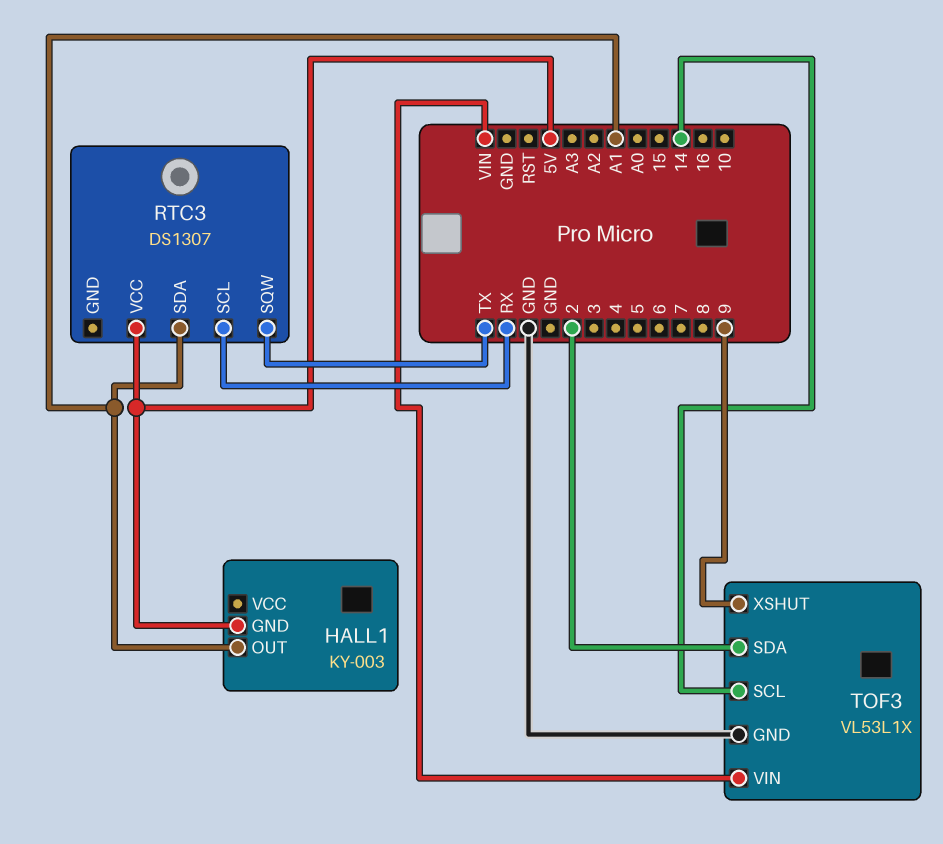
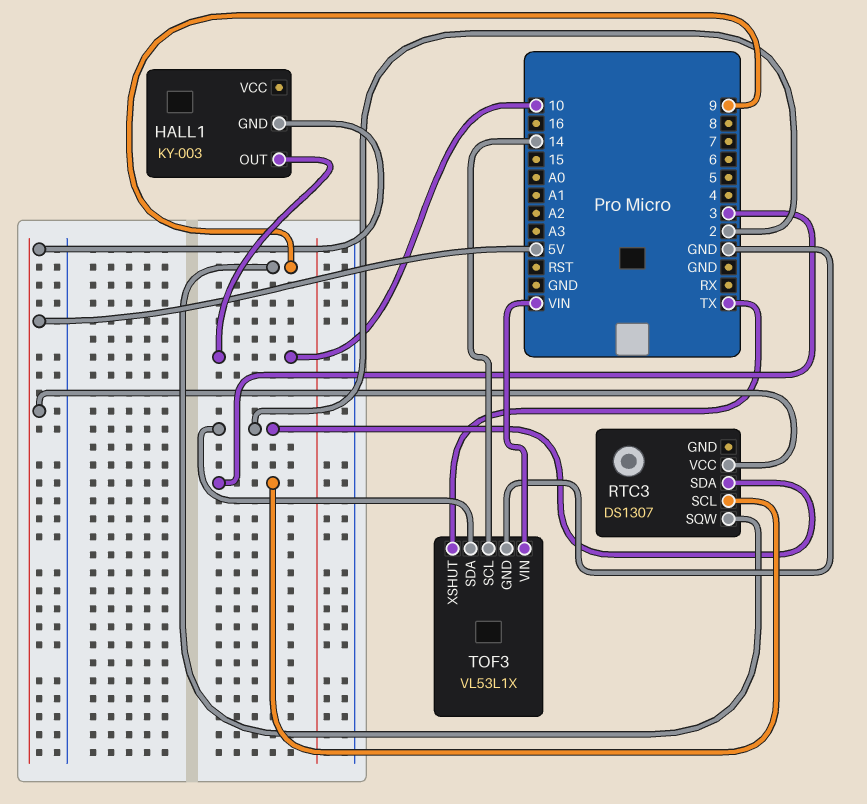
HALL1 pin OUT: A1 -> 10
RTC3 pin SCL: RX -> 3
RTC3 pin SDA: A1 -> 2
RTC3 pin SQW: TX -> 9
TOF3 pin XSHUT: 9 -> TX

